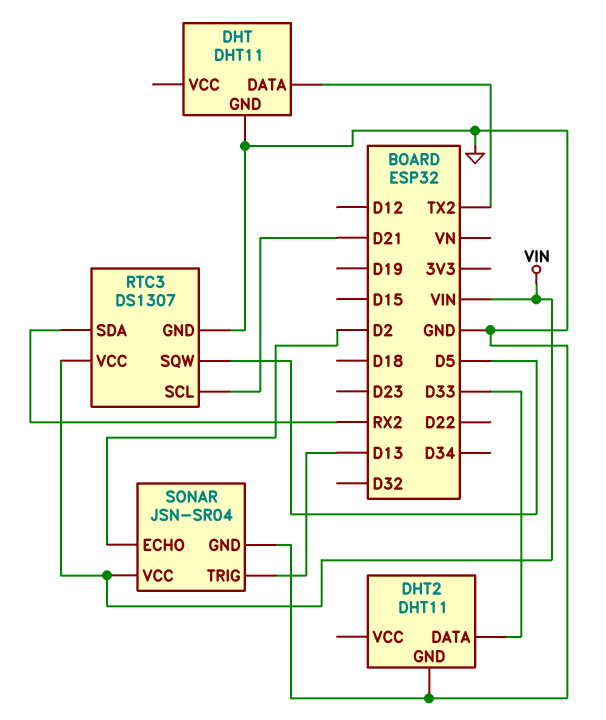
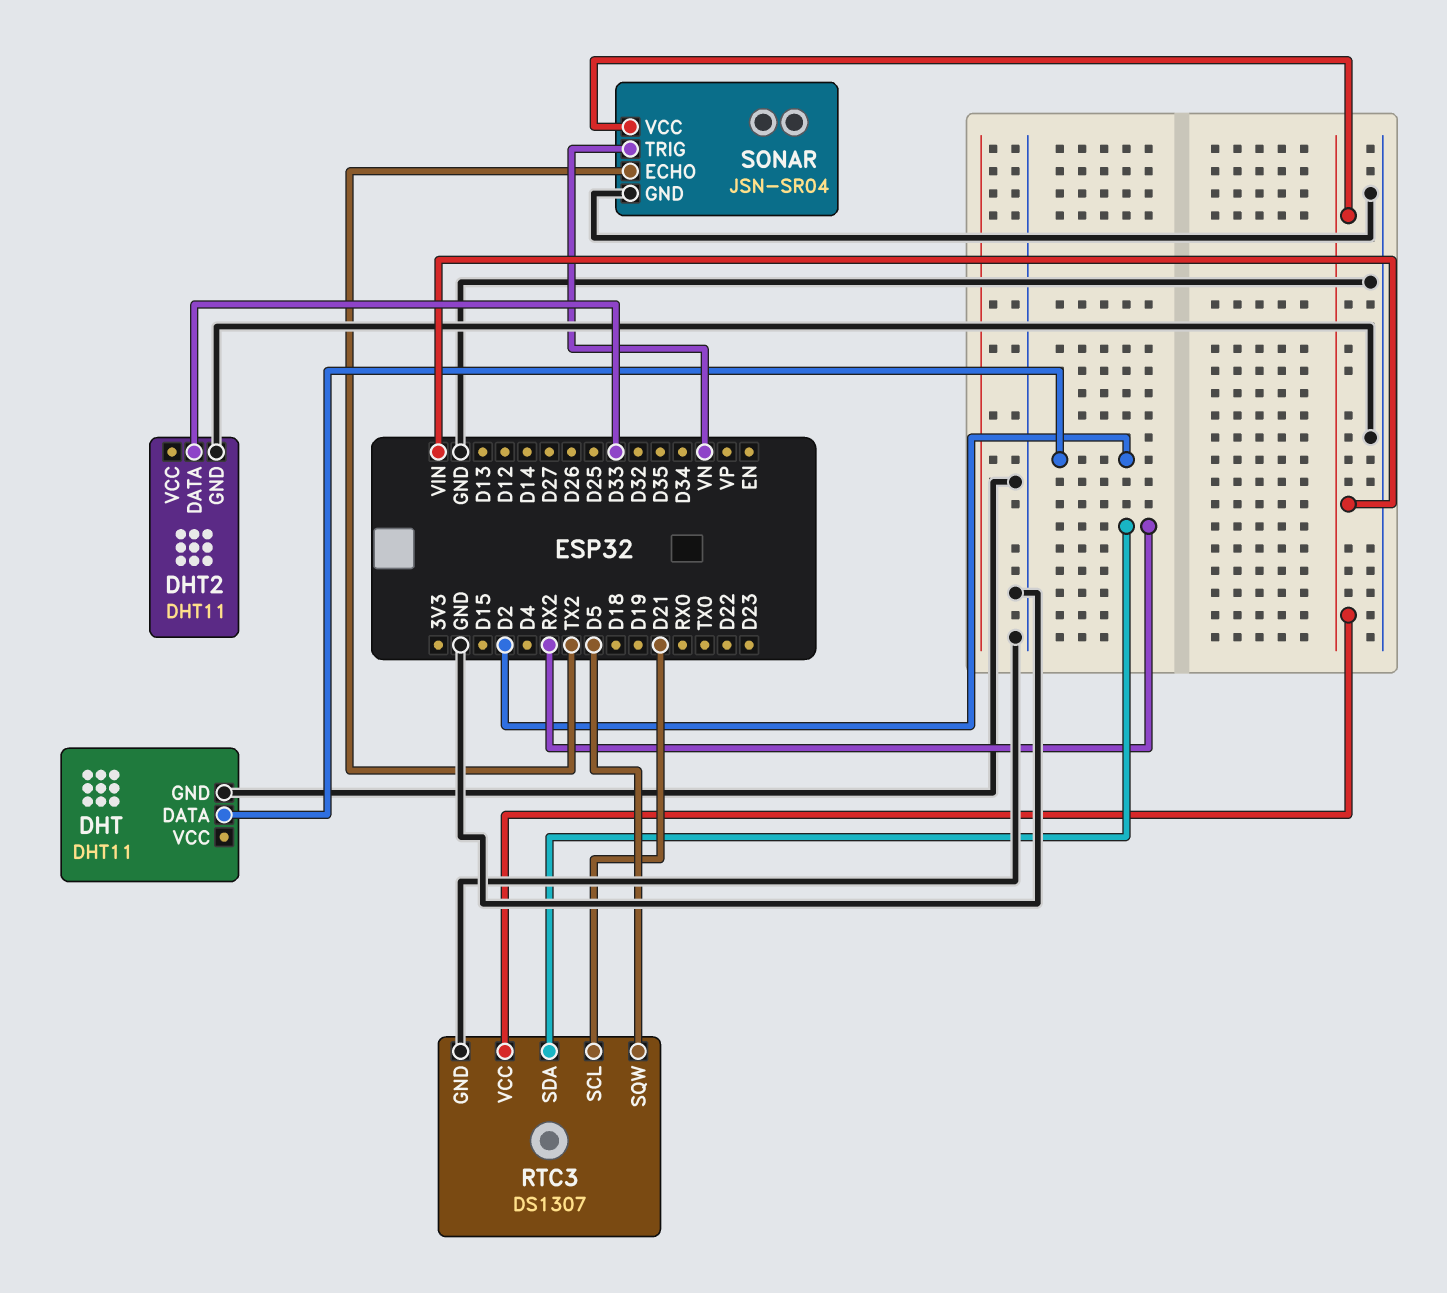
DHT pin DATA: TX2 -> D2
SONAR pin ECHO: D2 -> TX2
SONAR pin TRIG: D13 -> VN

